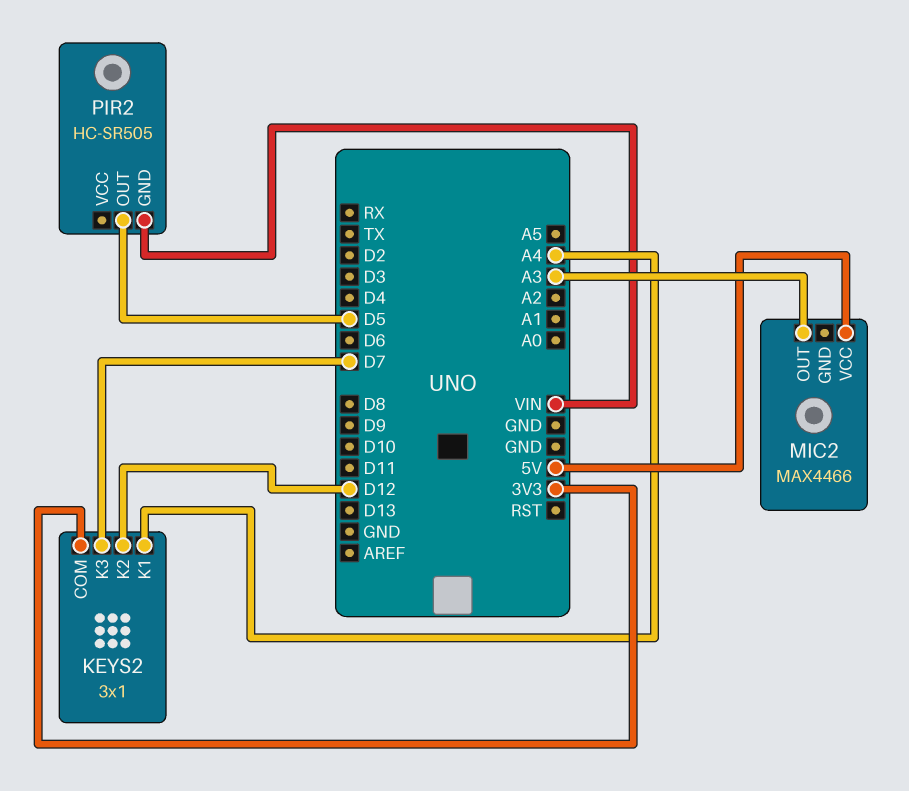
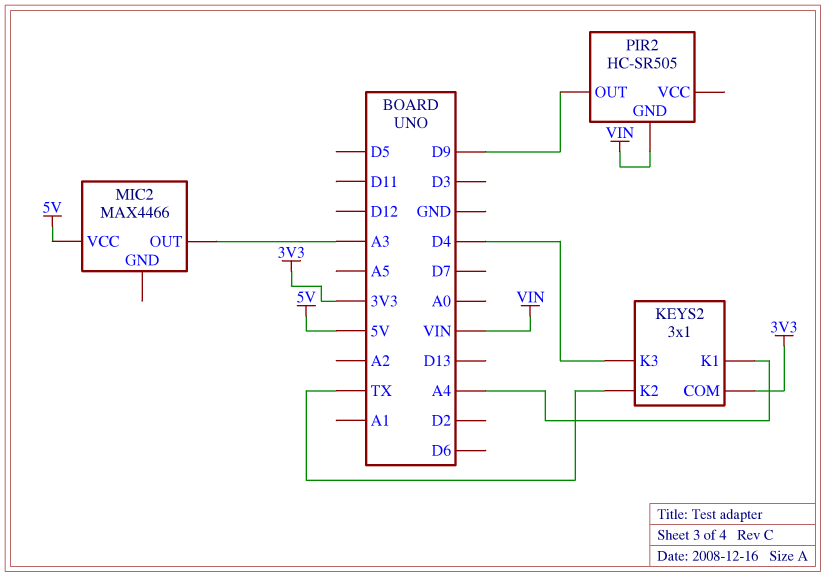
KEYS2 pin K2: D12 -> TX
KEYS2 pin K3: D7 -> D4
PIR2 pin OUT: D5 -> D9

